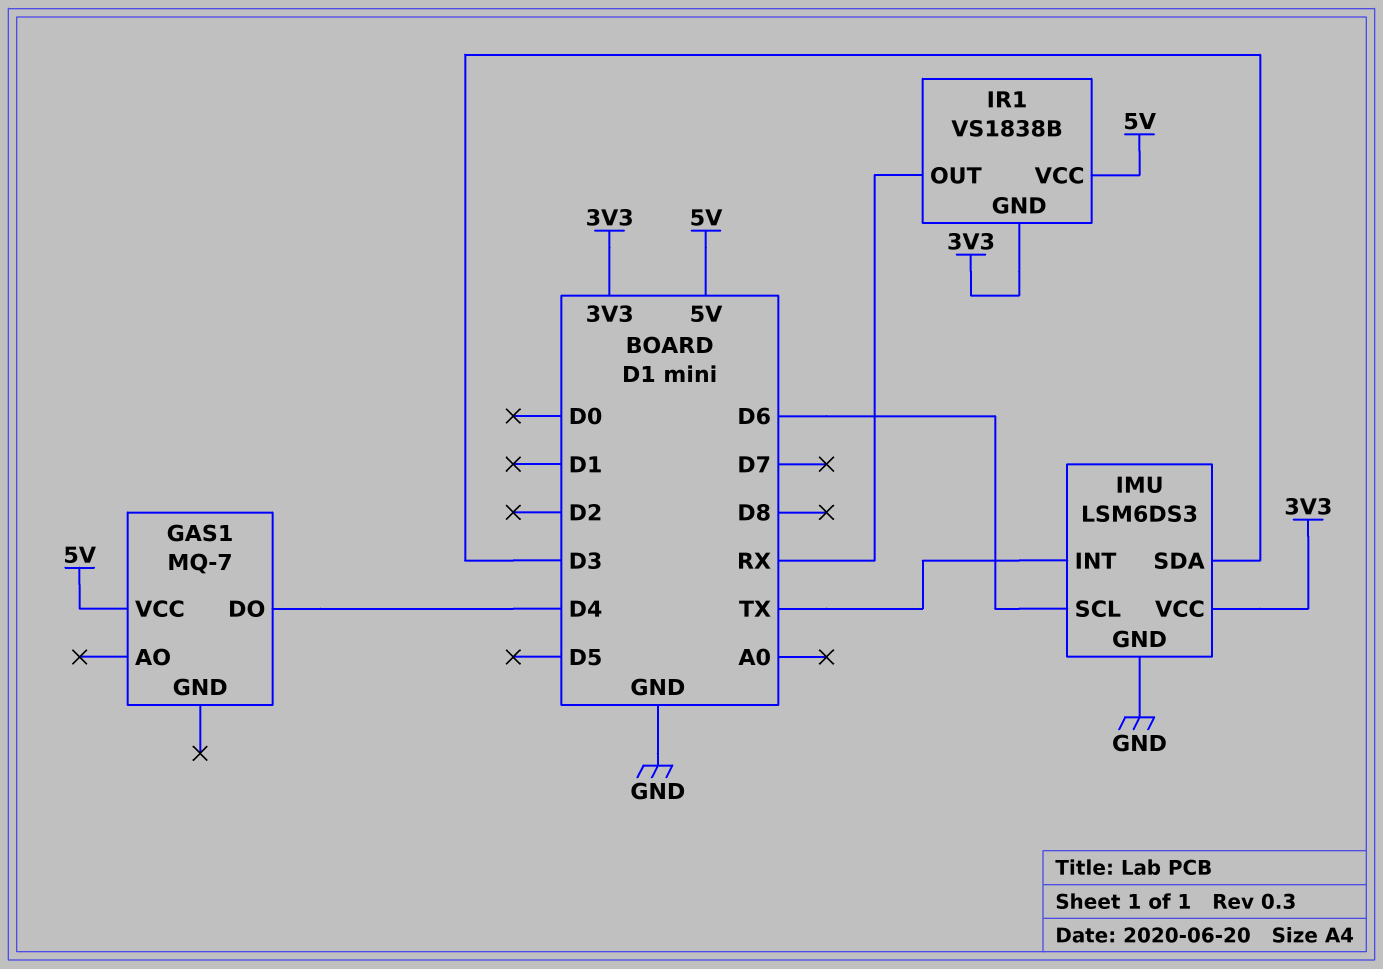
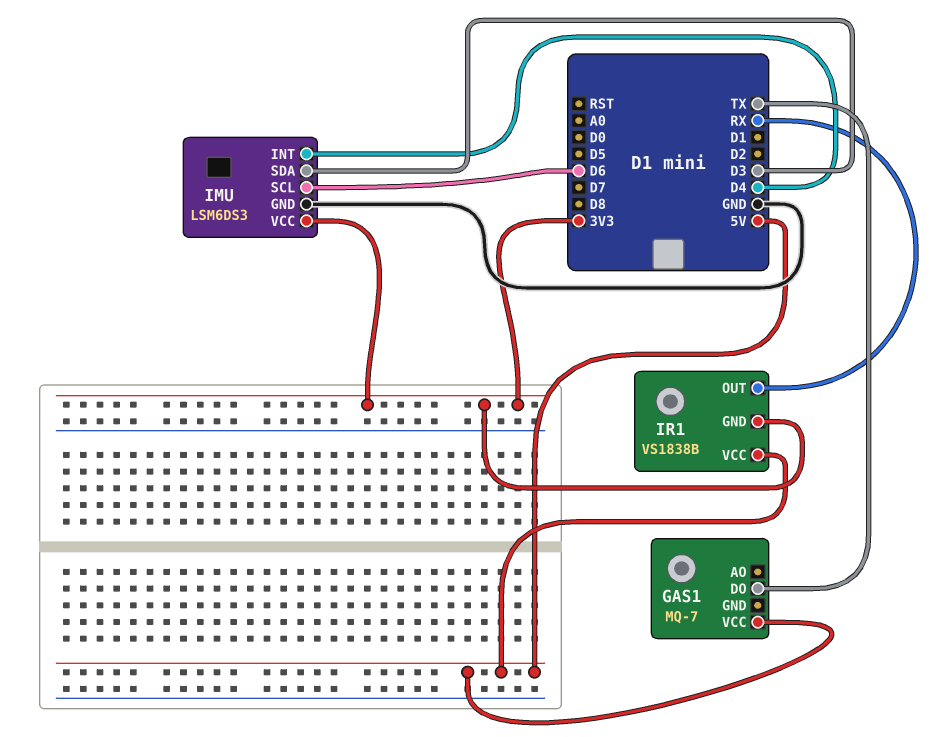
GAS1 pin DO: D4 -> TX
IMU pin INT: TX -> D4

